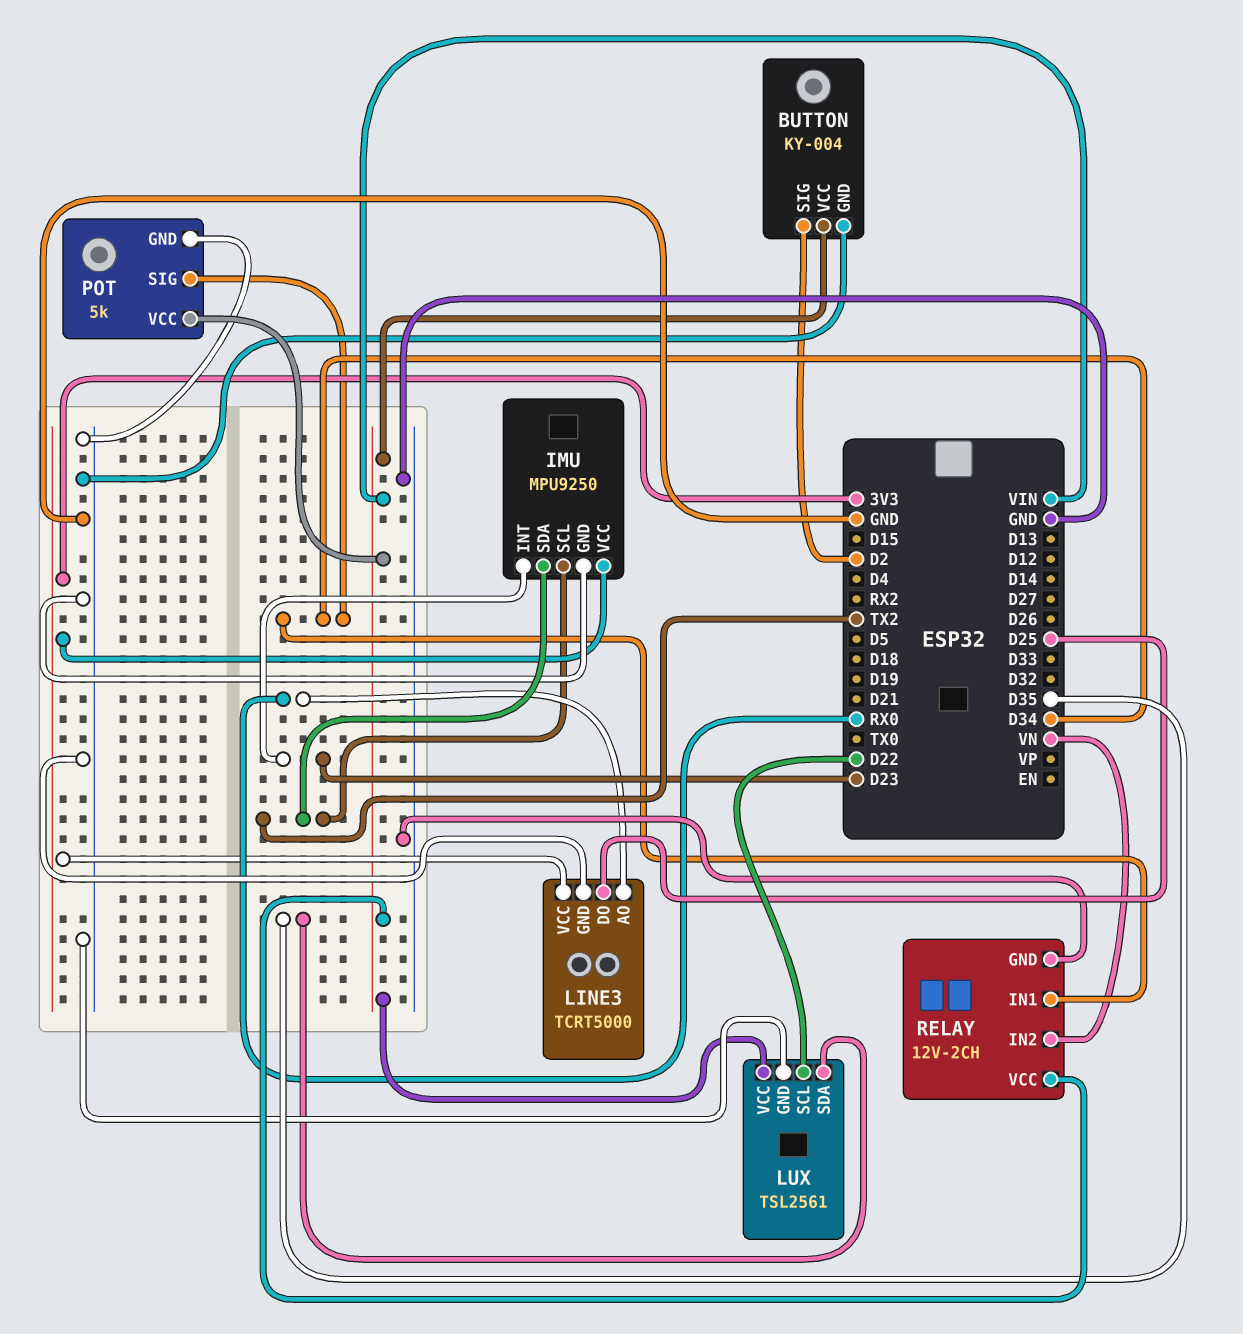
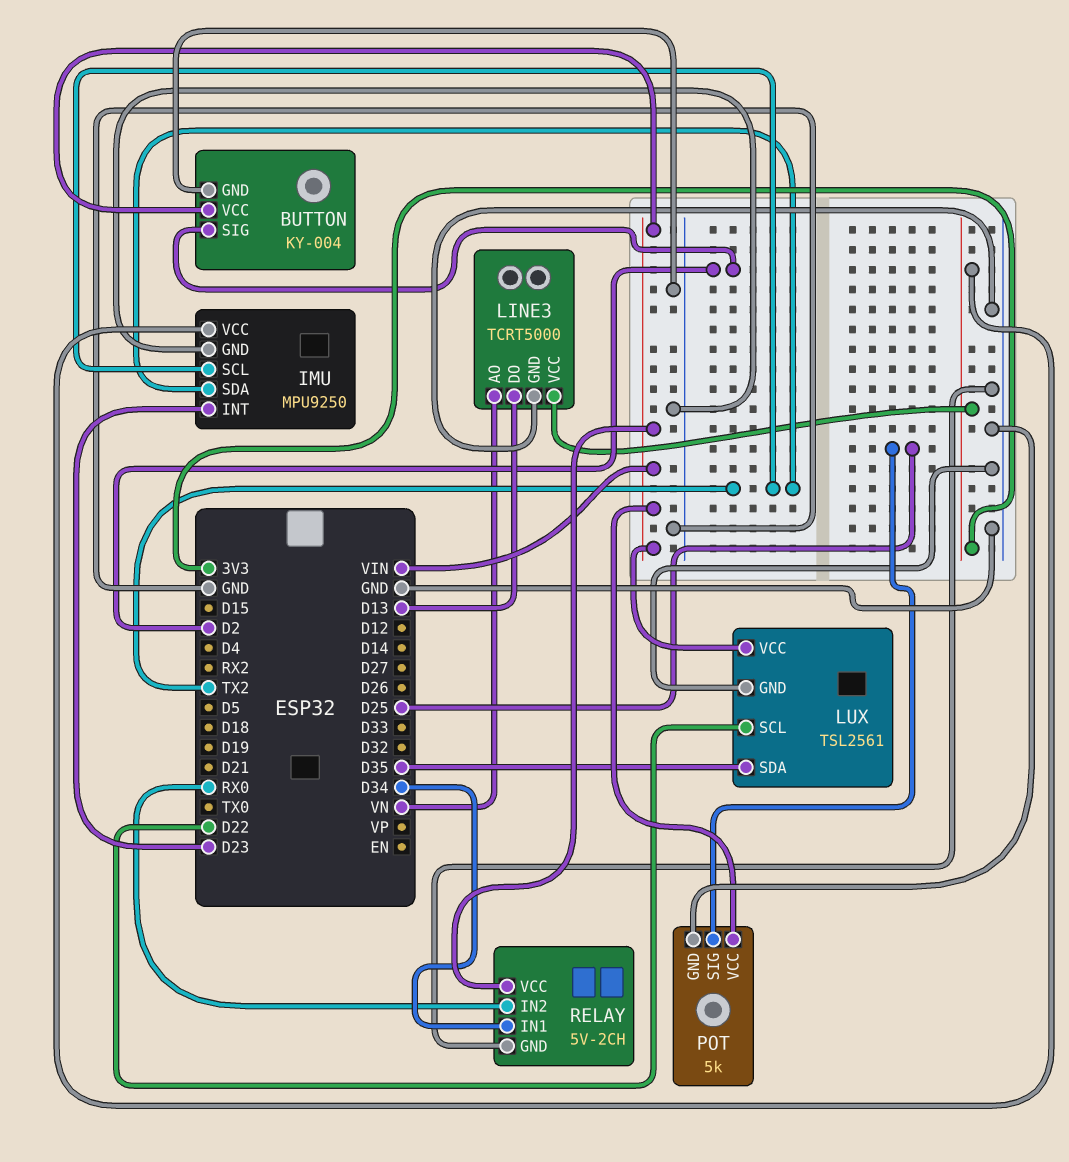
LINE3 pin AO: RX0 -> VN
LINE3 pin DO: D25 -> D13
POT pin SIG: D34 -> D25
RELAY: 12V-2CH -> 5V-2CH
RELAY pin IN2: VN -> RX0

